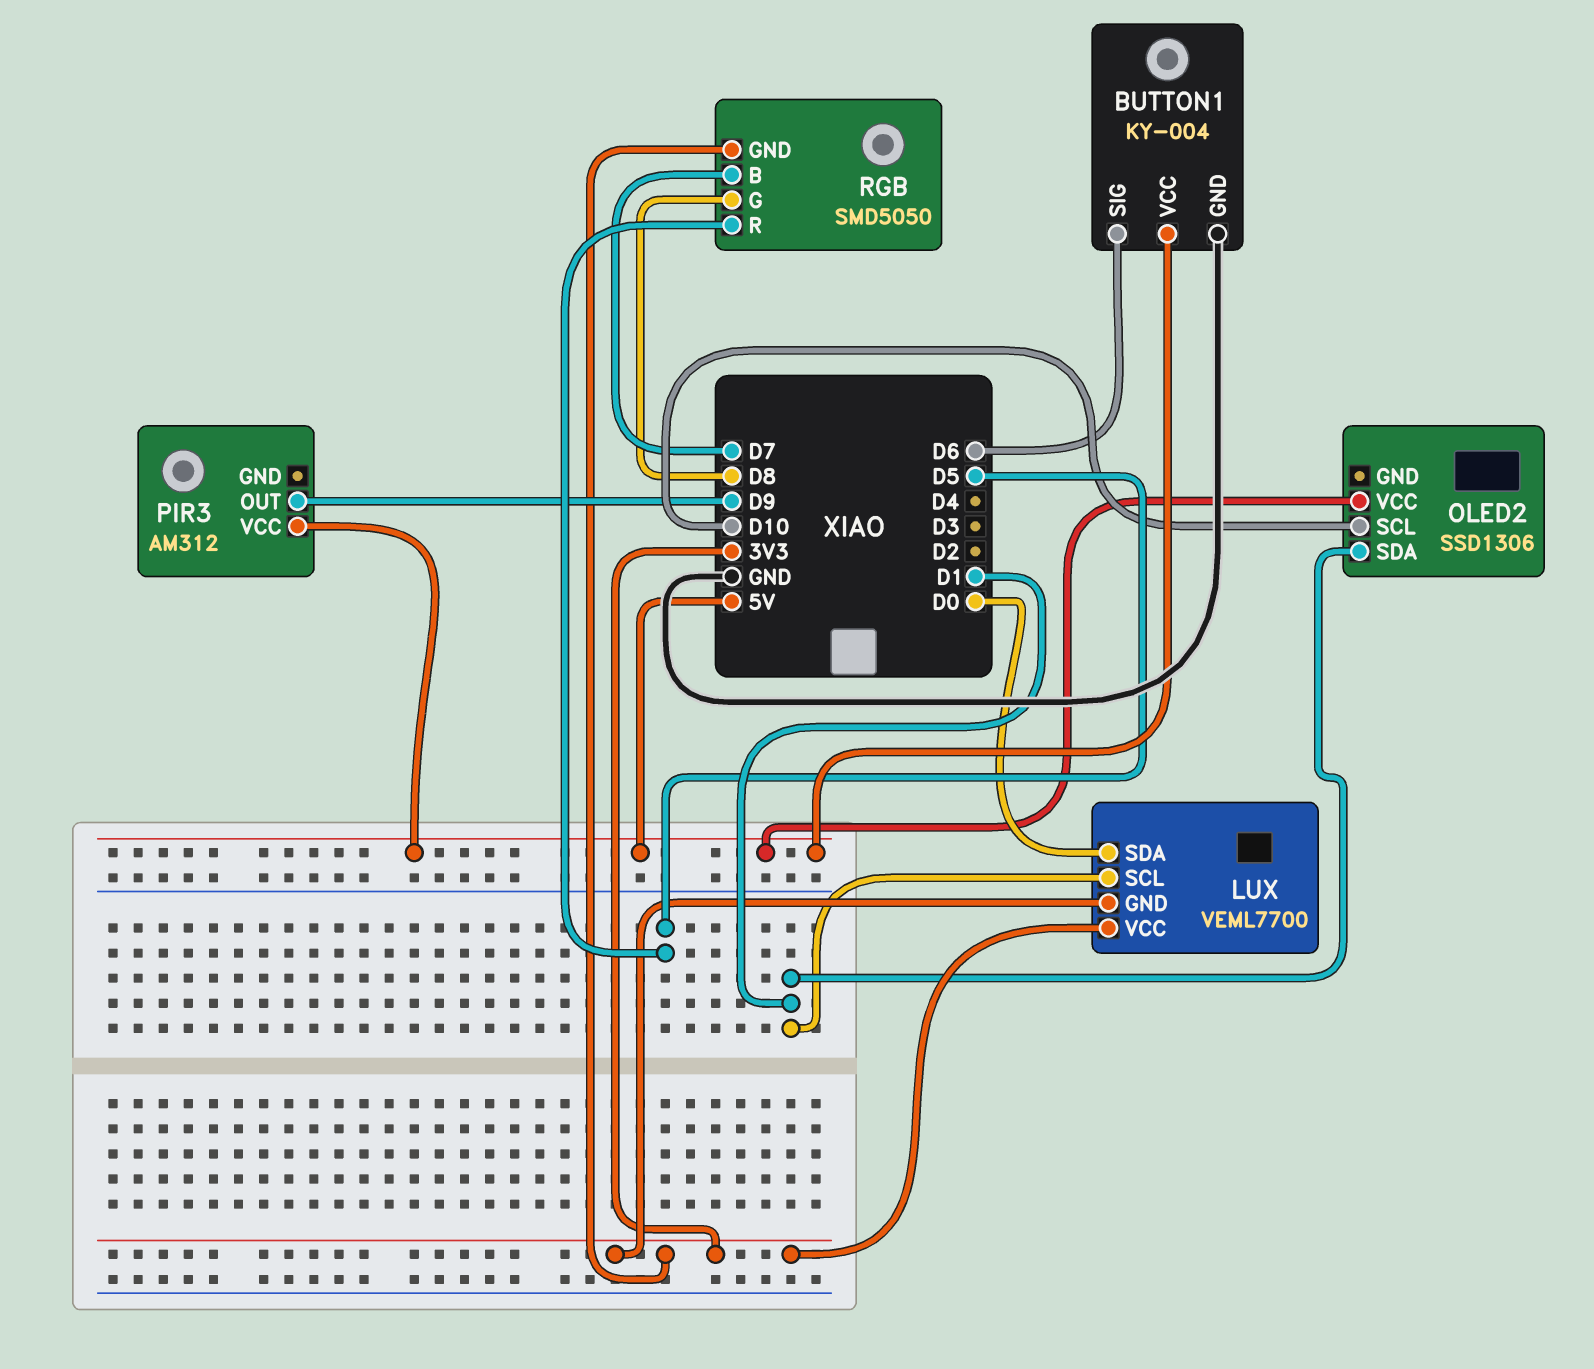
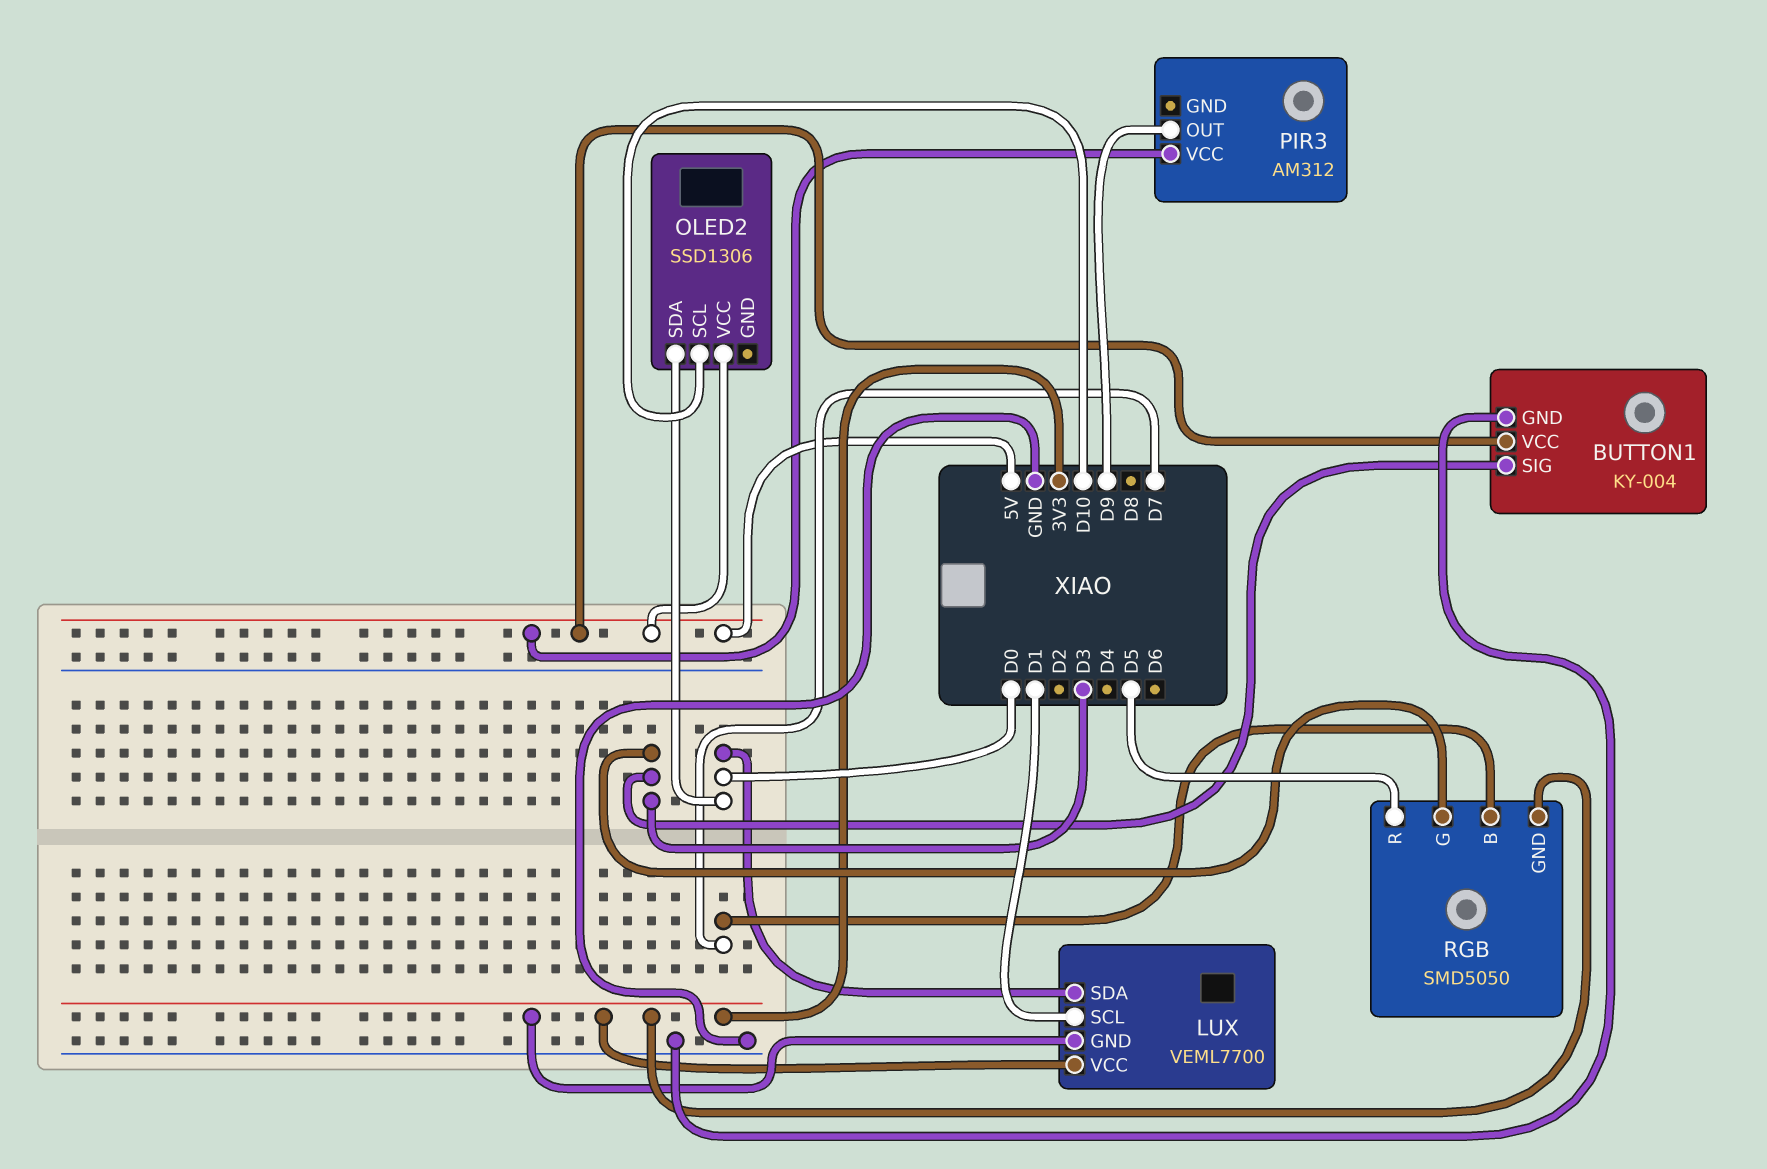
BUTTON1 pin SIG: D6 -> D3
OLED2 pin SDA: D1 -> D0
RGB pin G: D8 -> D3

